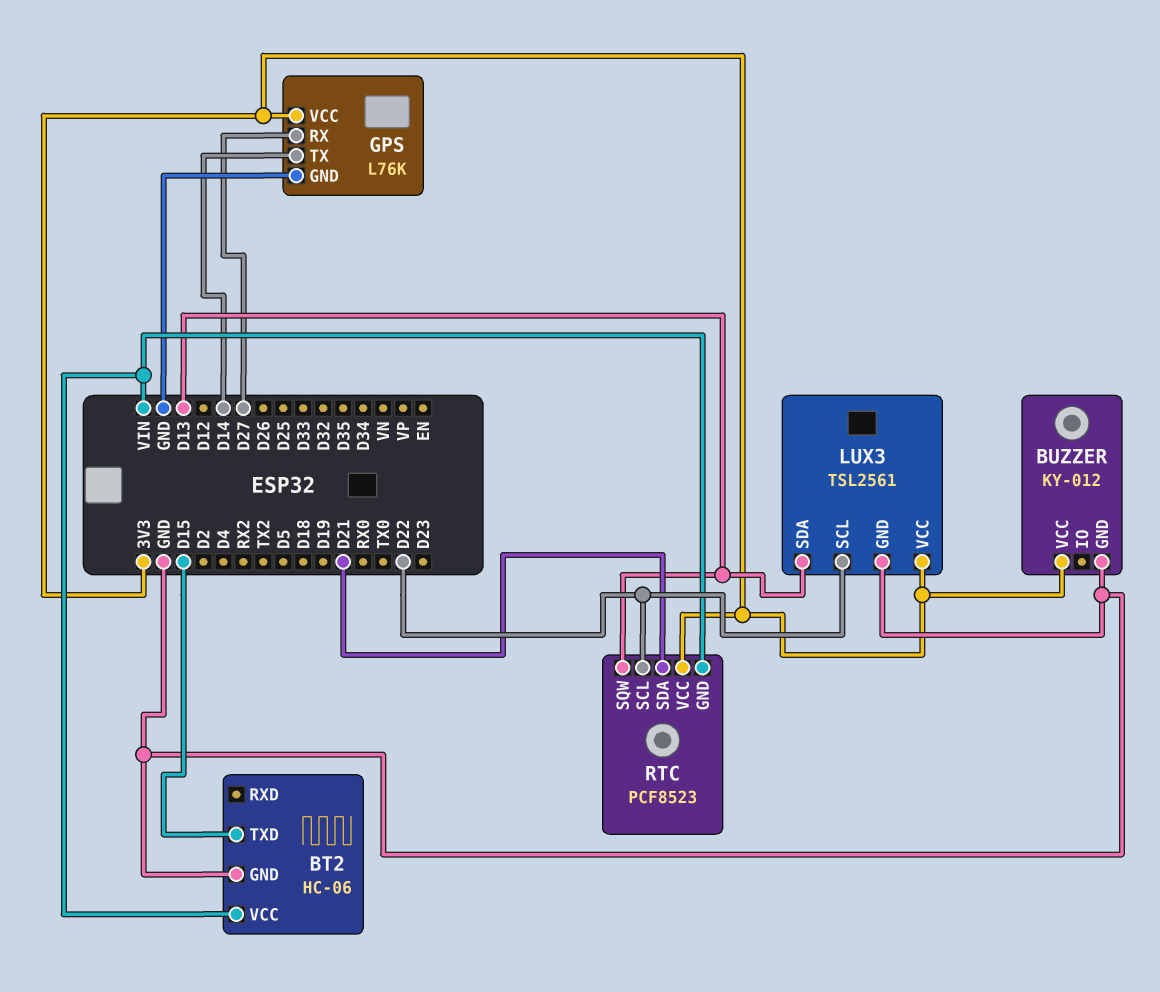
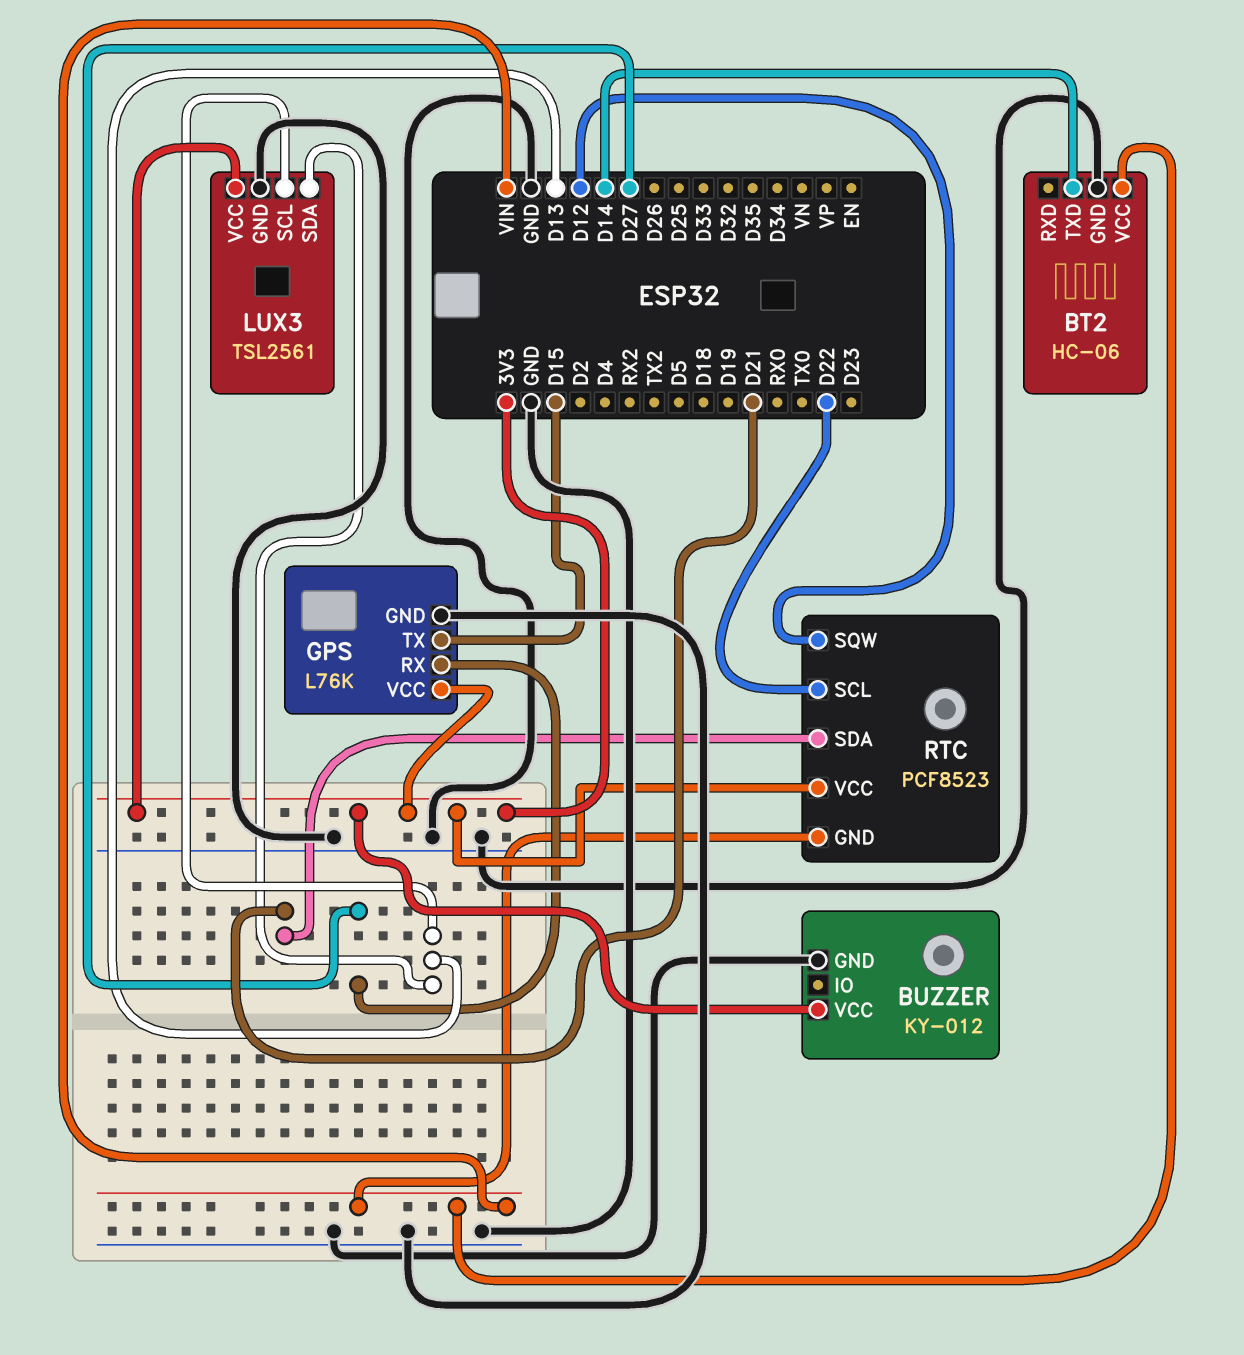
BT2 pin TXD: D15 -> D14
GPS pin TX: D14 -> D15
LUX3 pin SCL: D22 -> D13
RTC pin SQW: D13 -> D12

